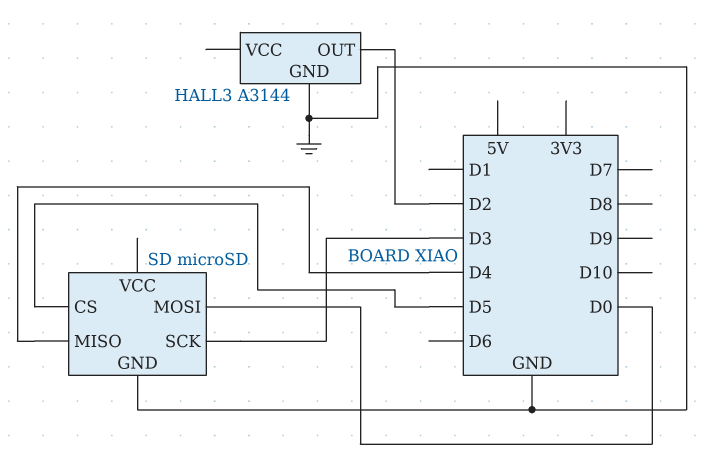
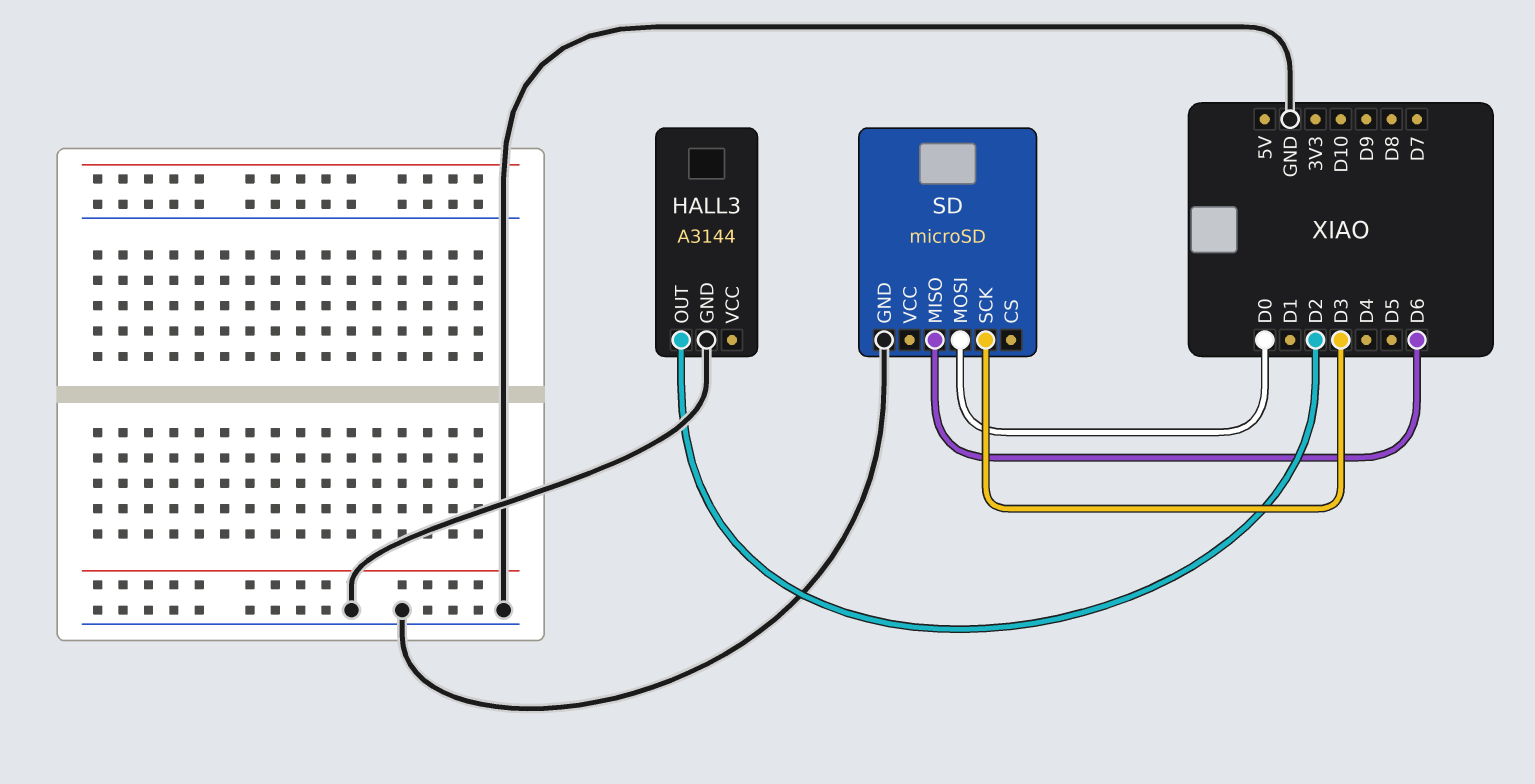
SD pin CS: D5 -> none
SD pin MISO: D4 -> D6

